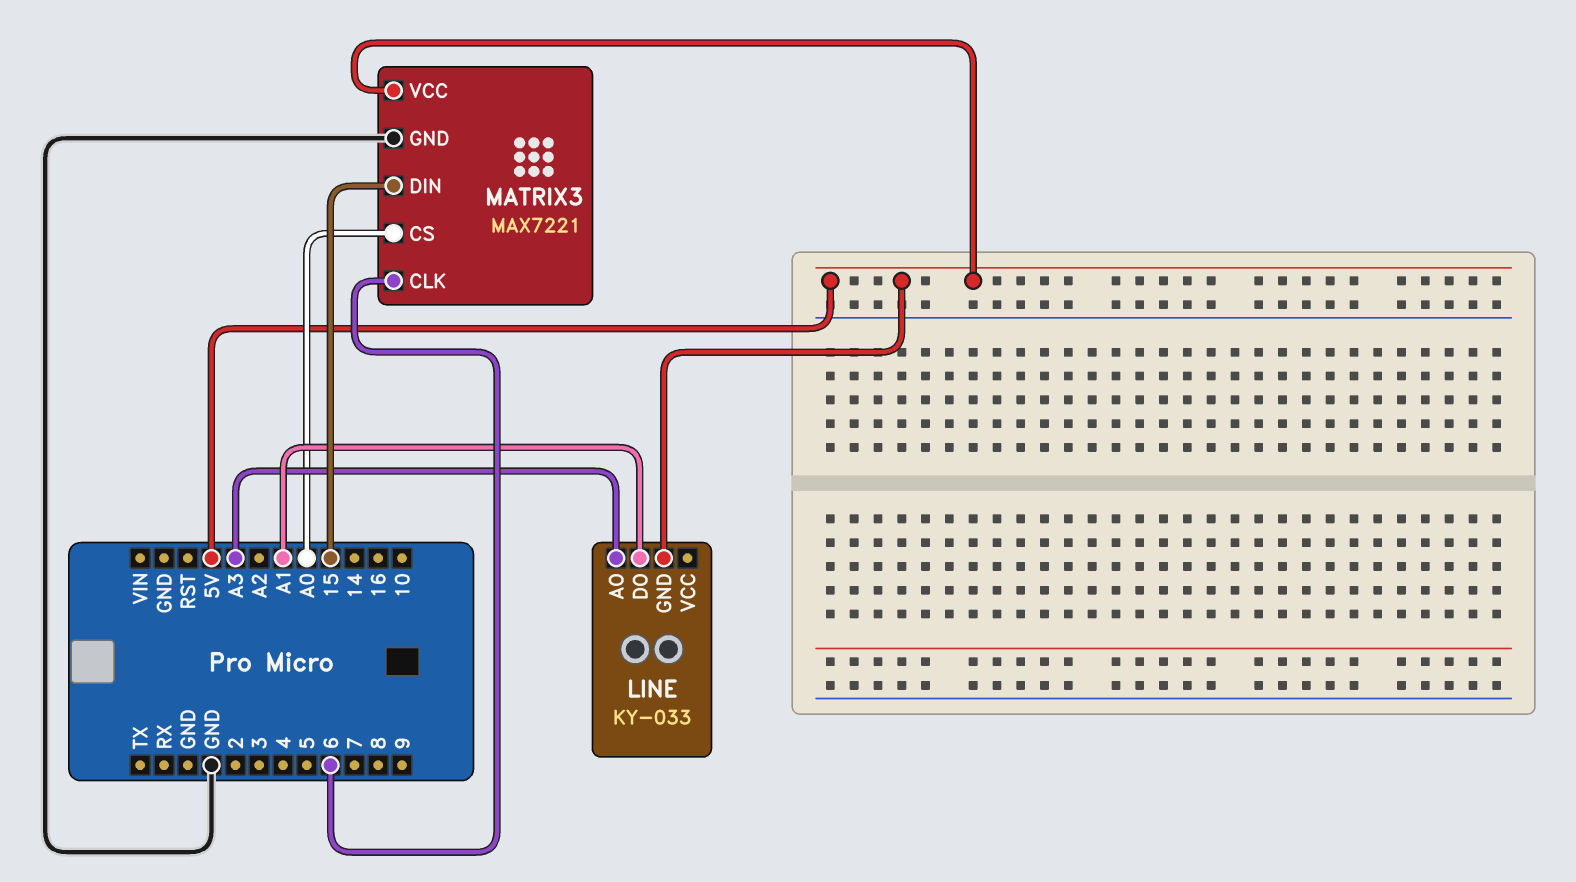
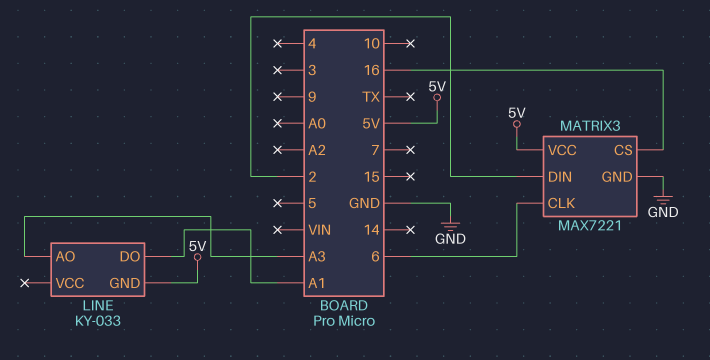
MATRIX3 pin CS: A0 -> 16
MATRIX3 pin DIN: 15 -> 2

